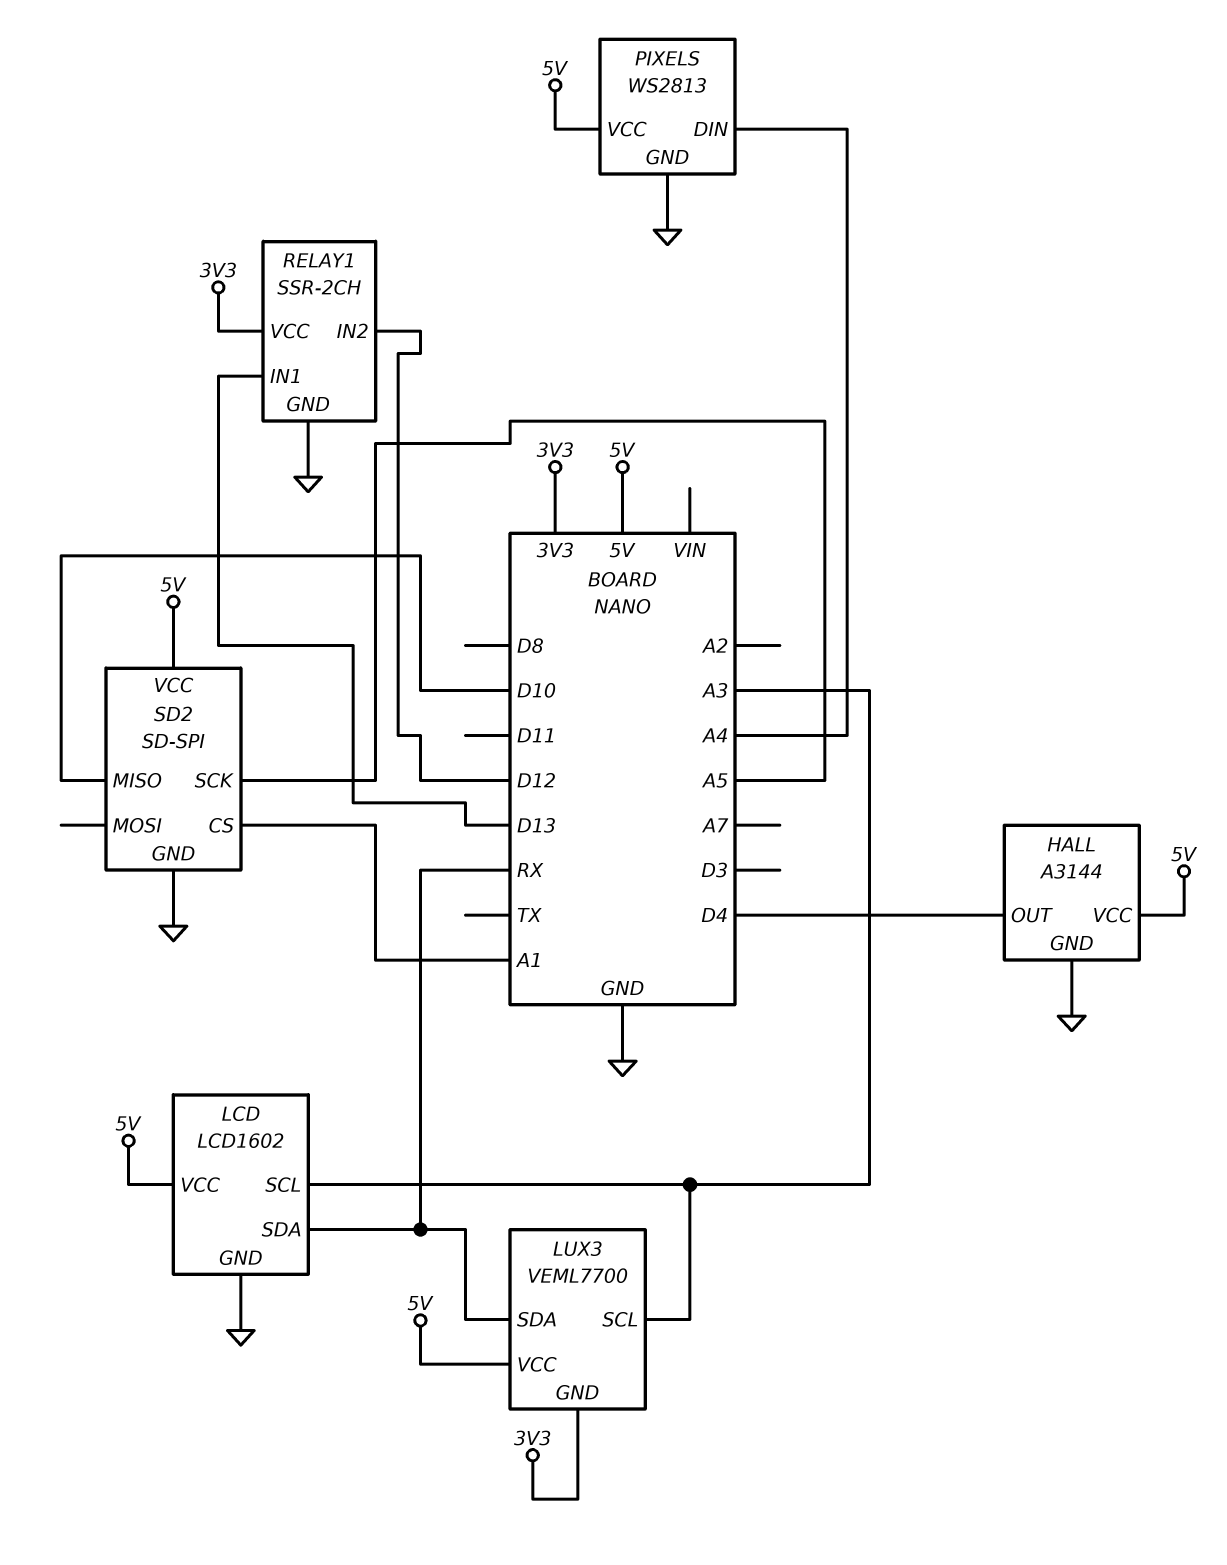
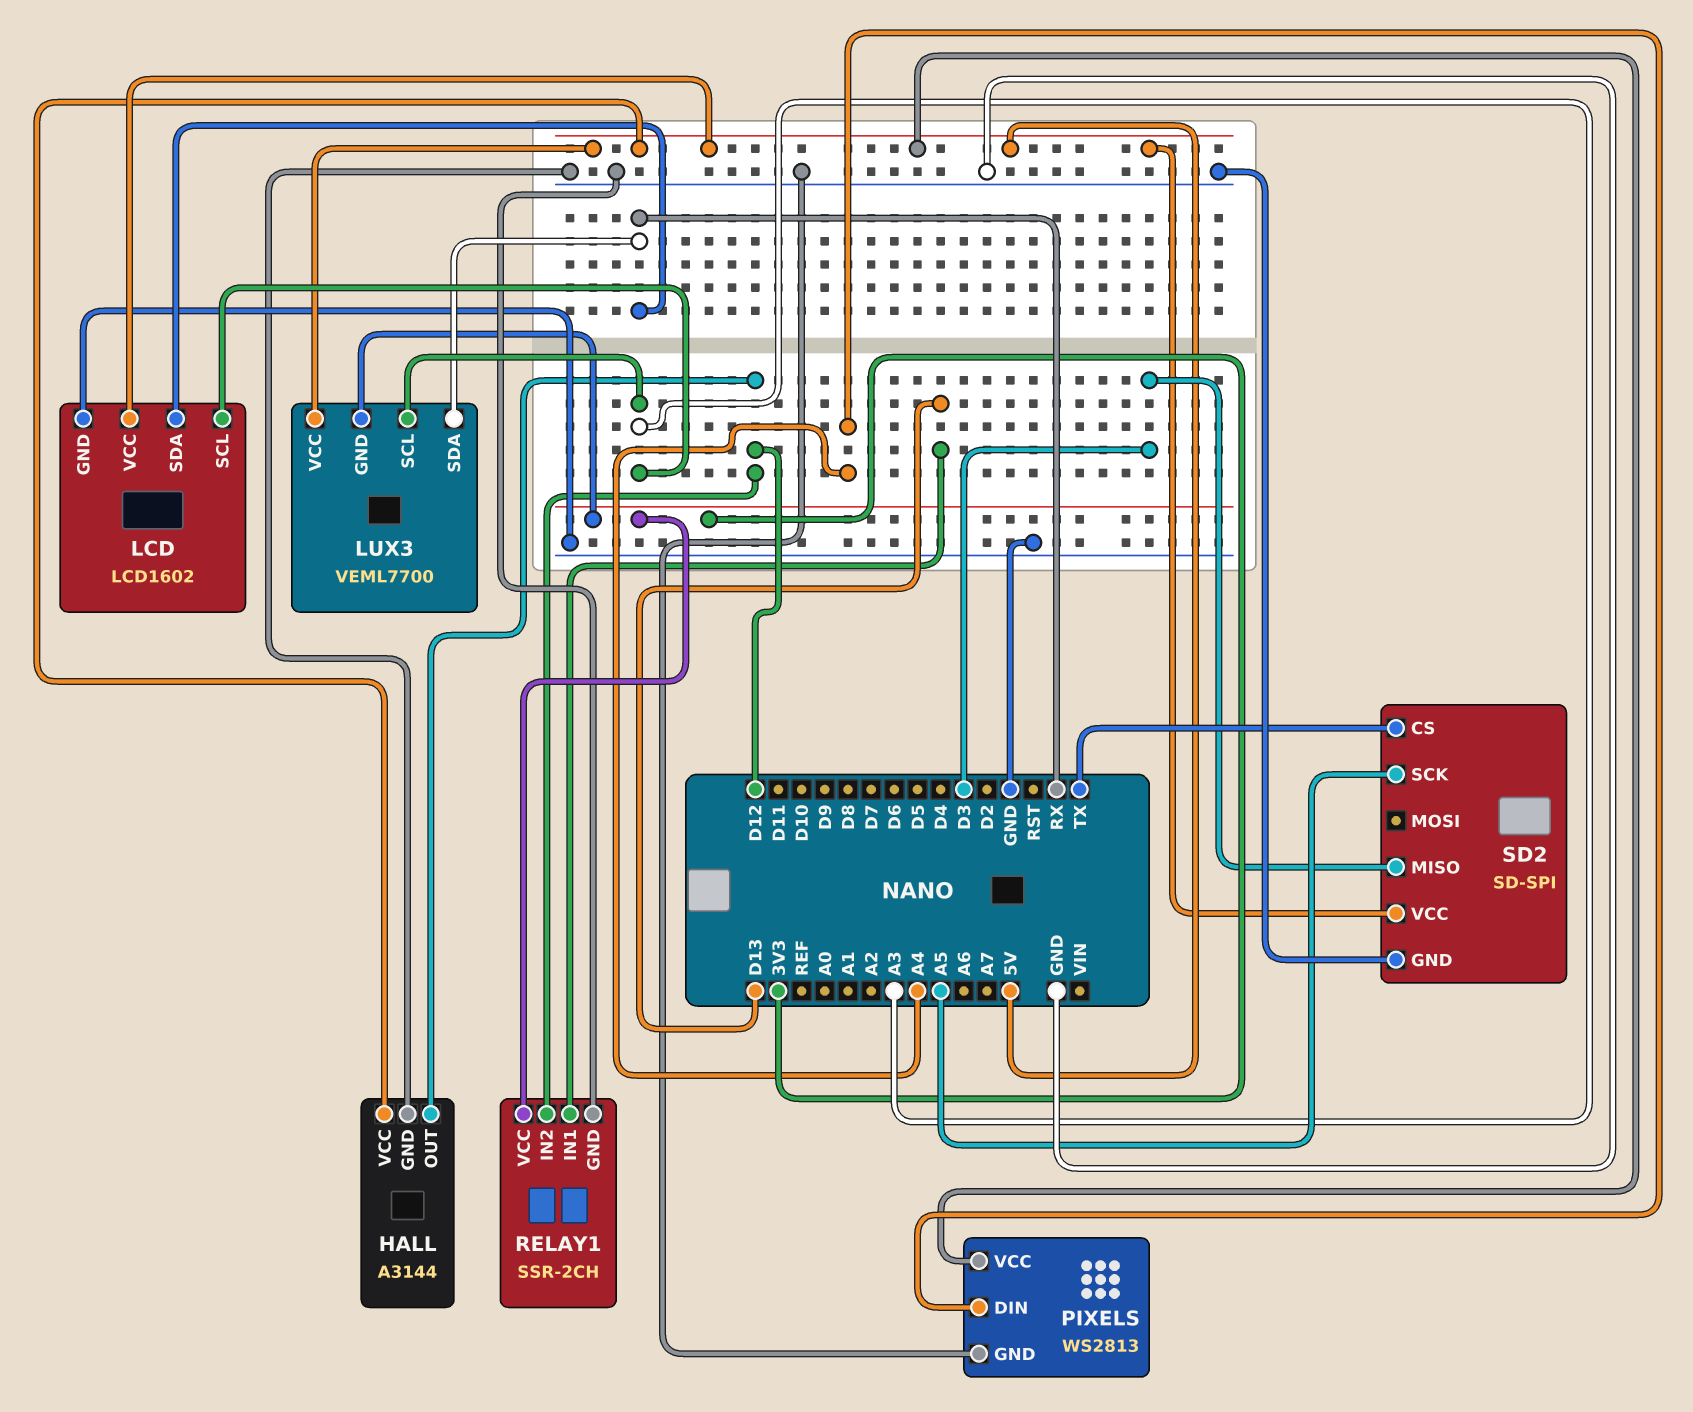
HALL pin OUT: D4 -> D12
SD2 pin CS: A1 -> TX
SD2 pin MISO: D10 -> D3

